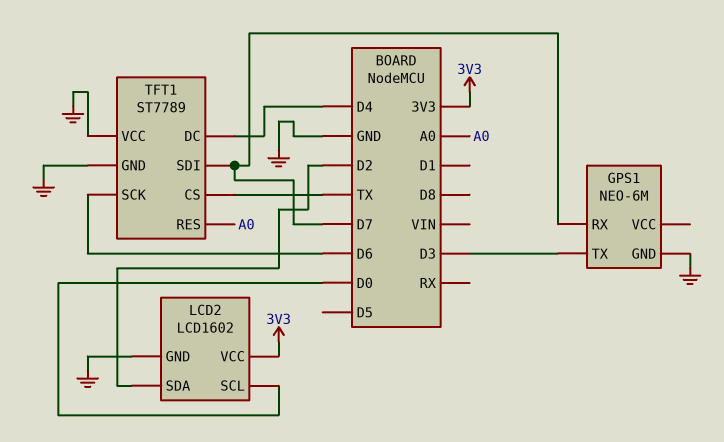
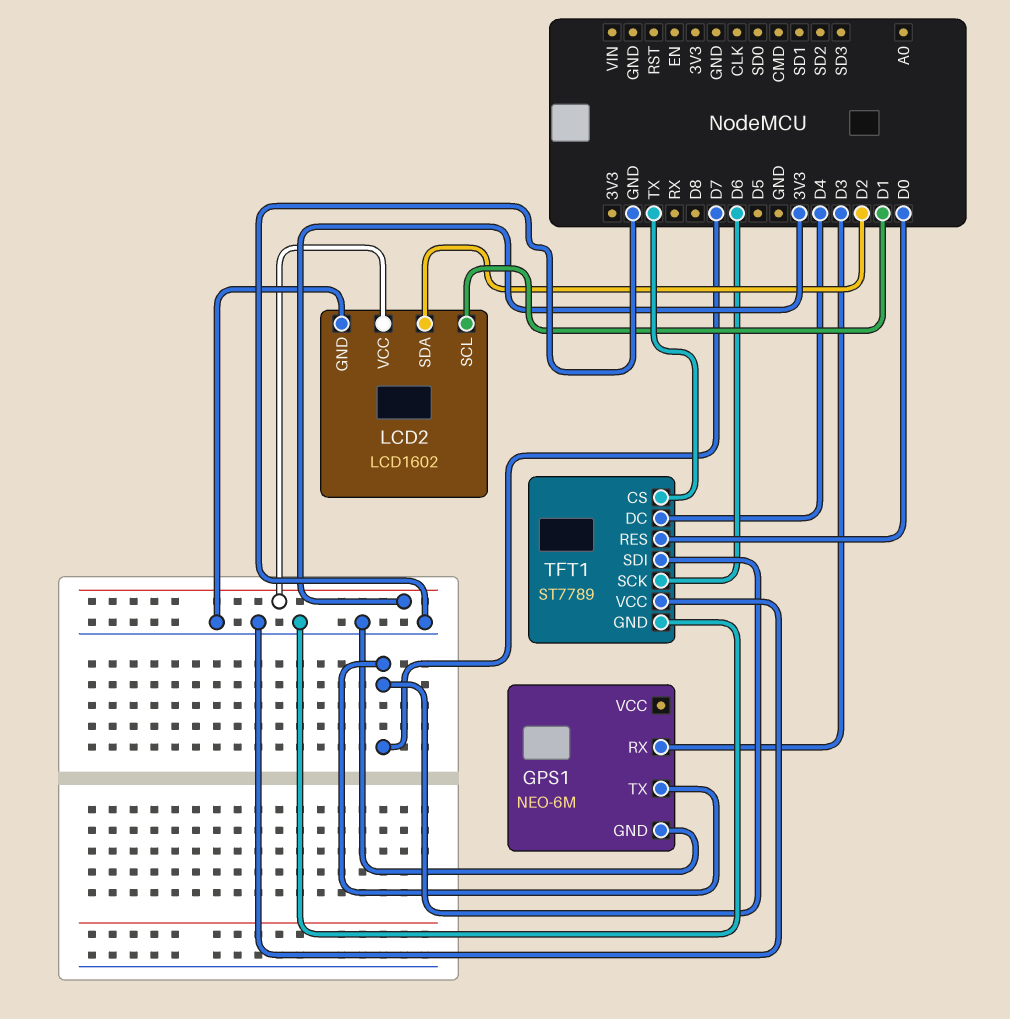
GPS1 pin RX: D7 -> D3
GPS1 pin TX: D3 -> D7
LCD2 pin SCL: D0 -> D1
TFT1 pin RES: A0 -> D0

